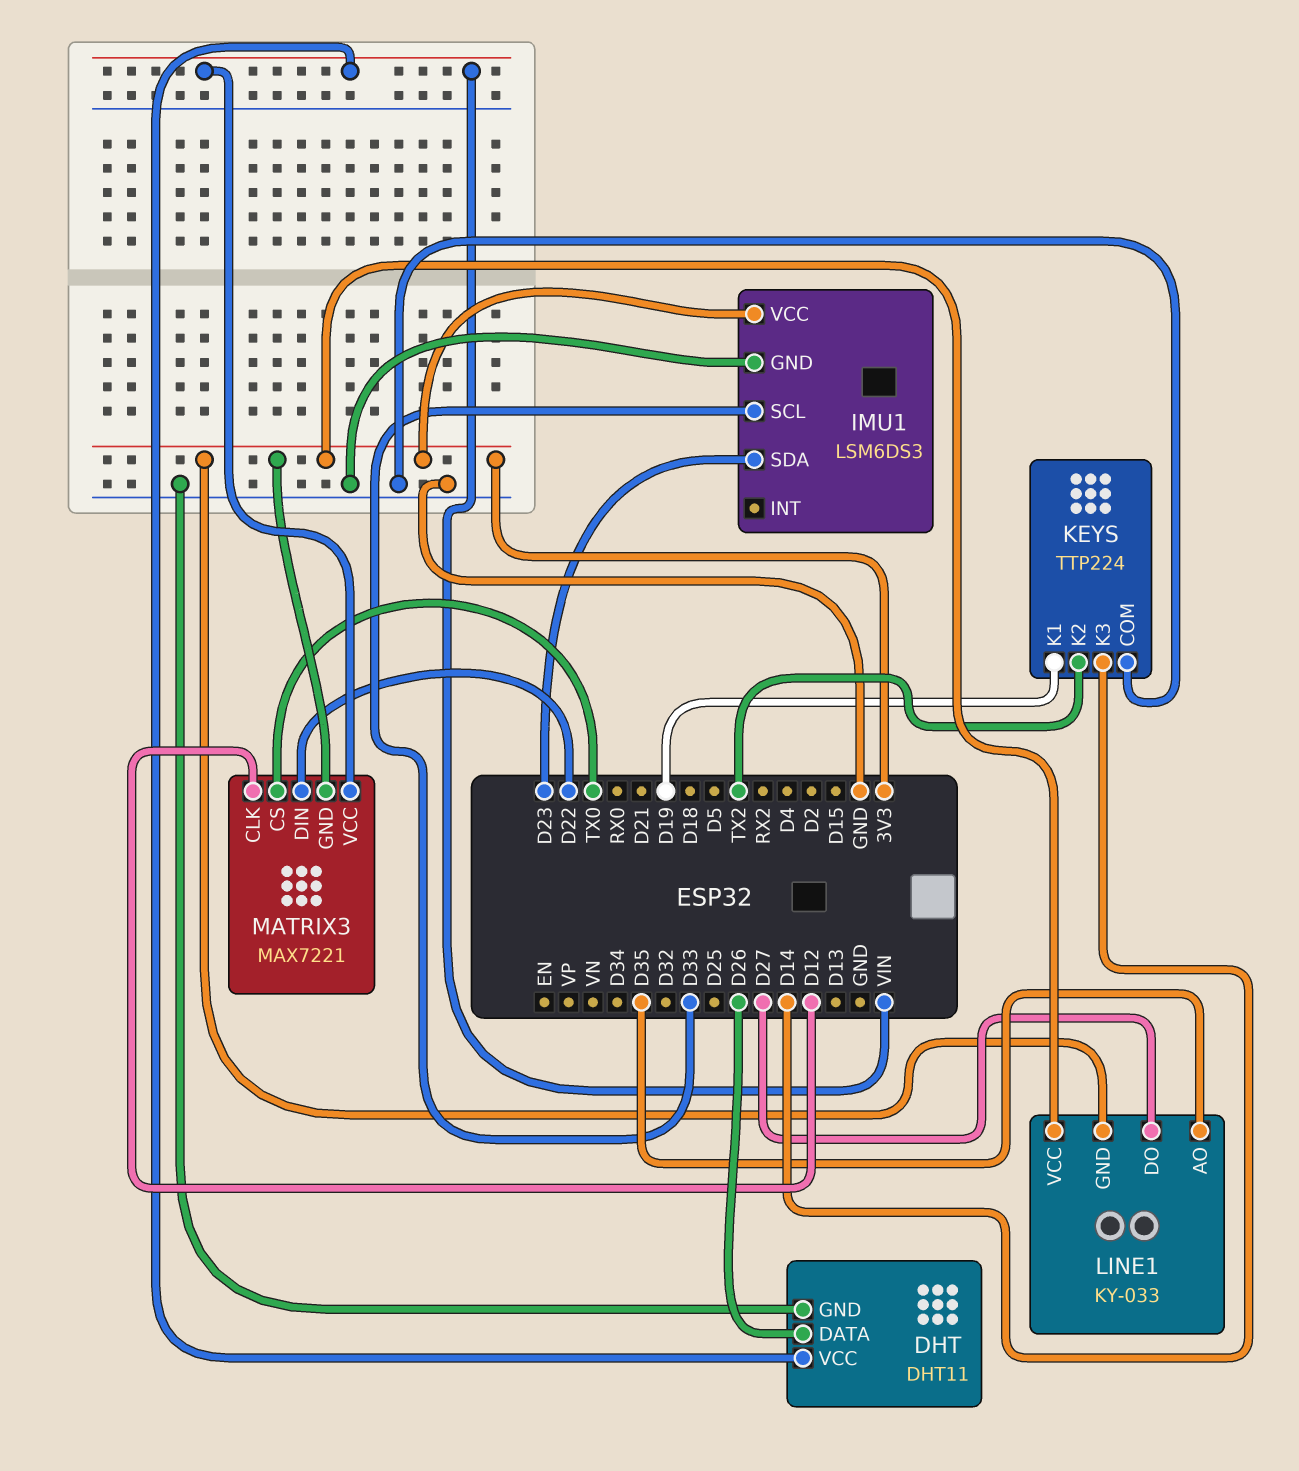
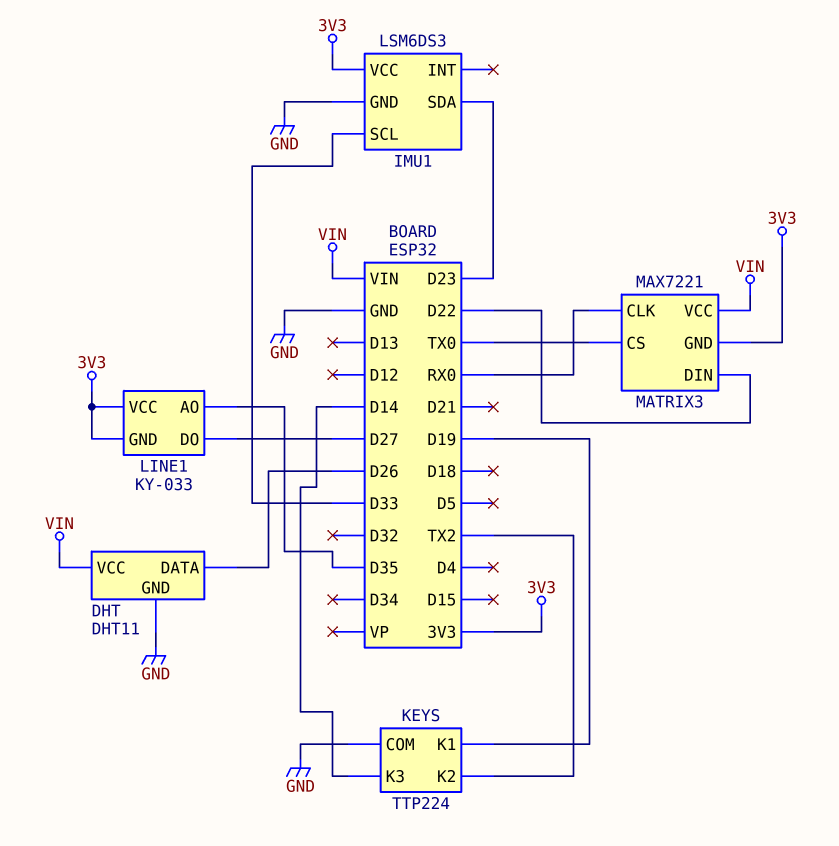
MATRIX3 pin CLK: D12 -> RX0

